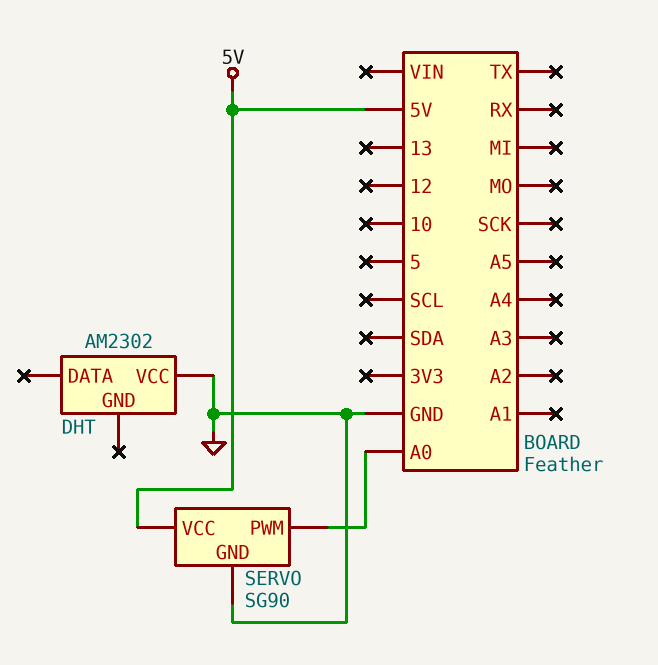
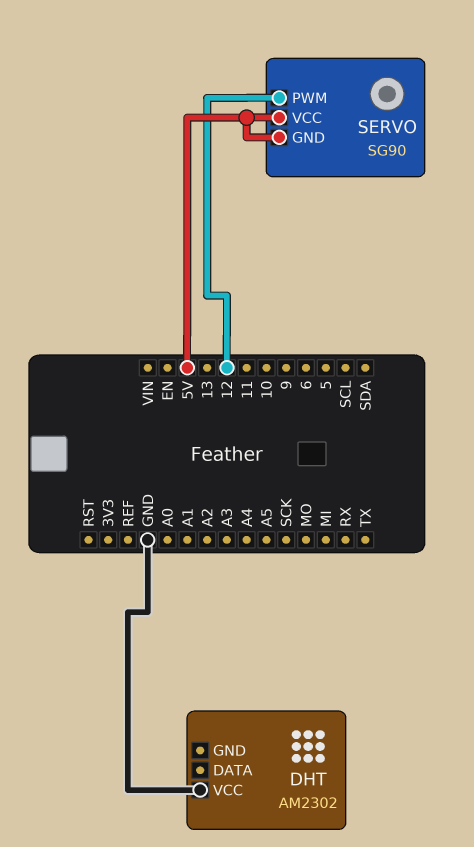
SERVO pin GND: GND -> 5V
SERVO pin PWM: A0 -> 12

